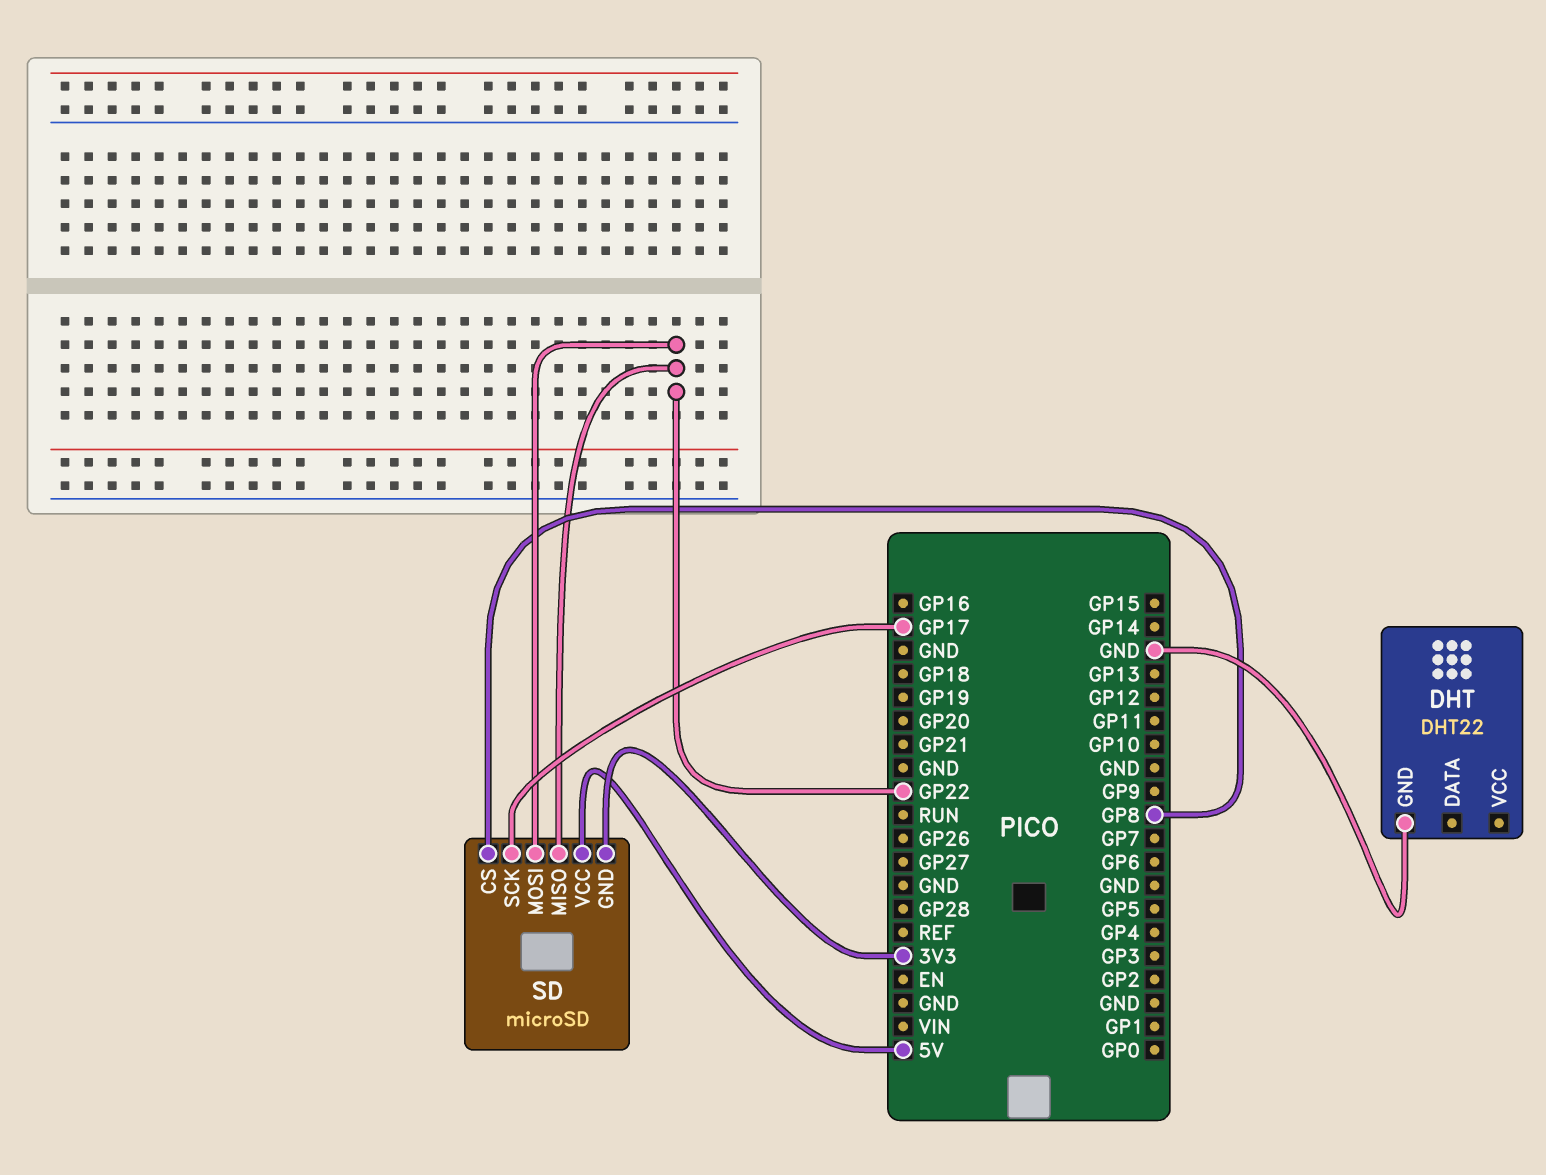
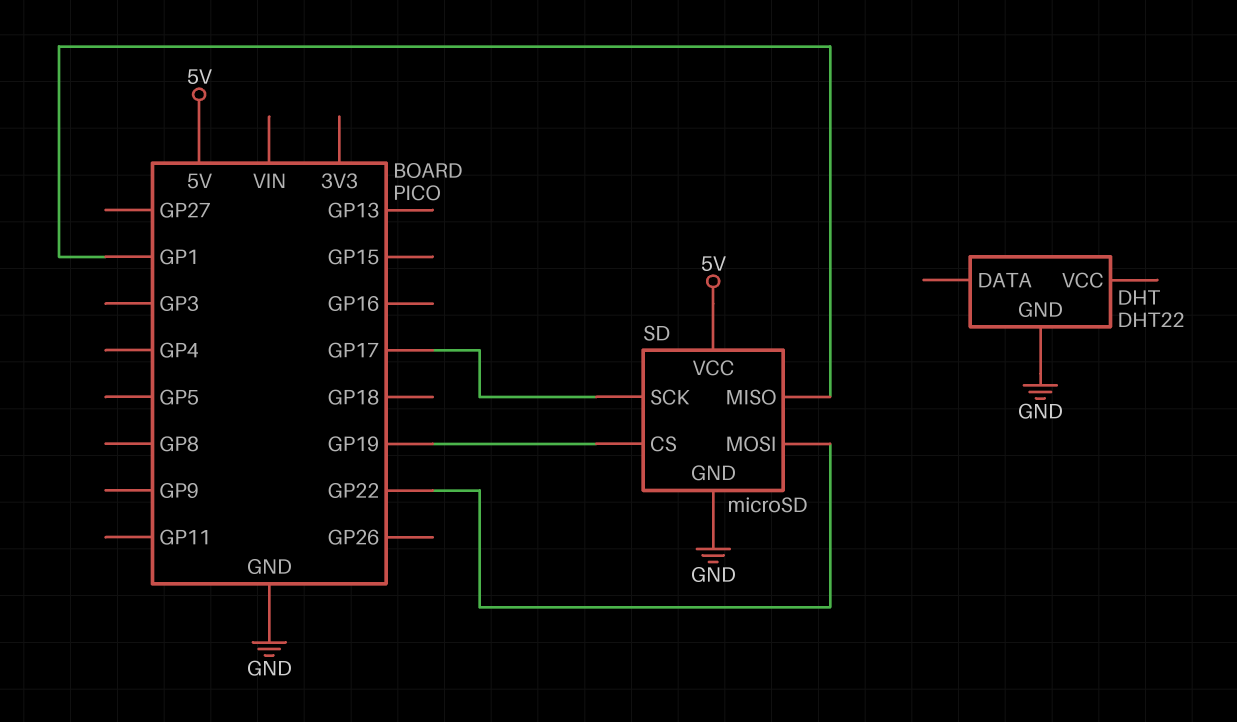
SD pin CS: GP8 -> GP19
SD pin GND: 3V3 -> GND
SD pin MISO: GP22 -> GP1

